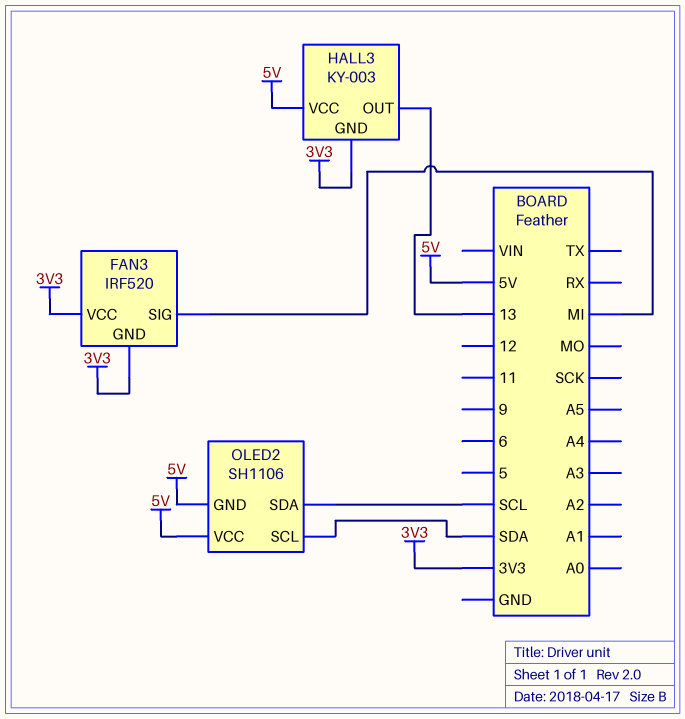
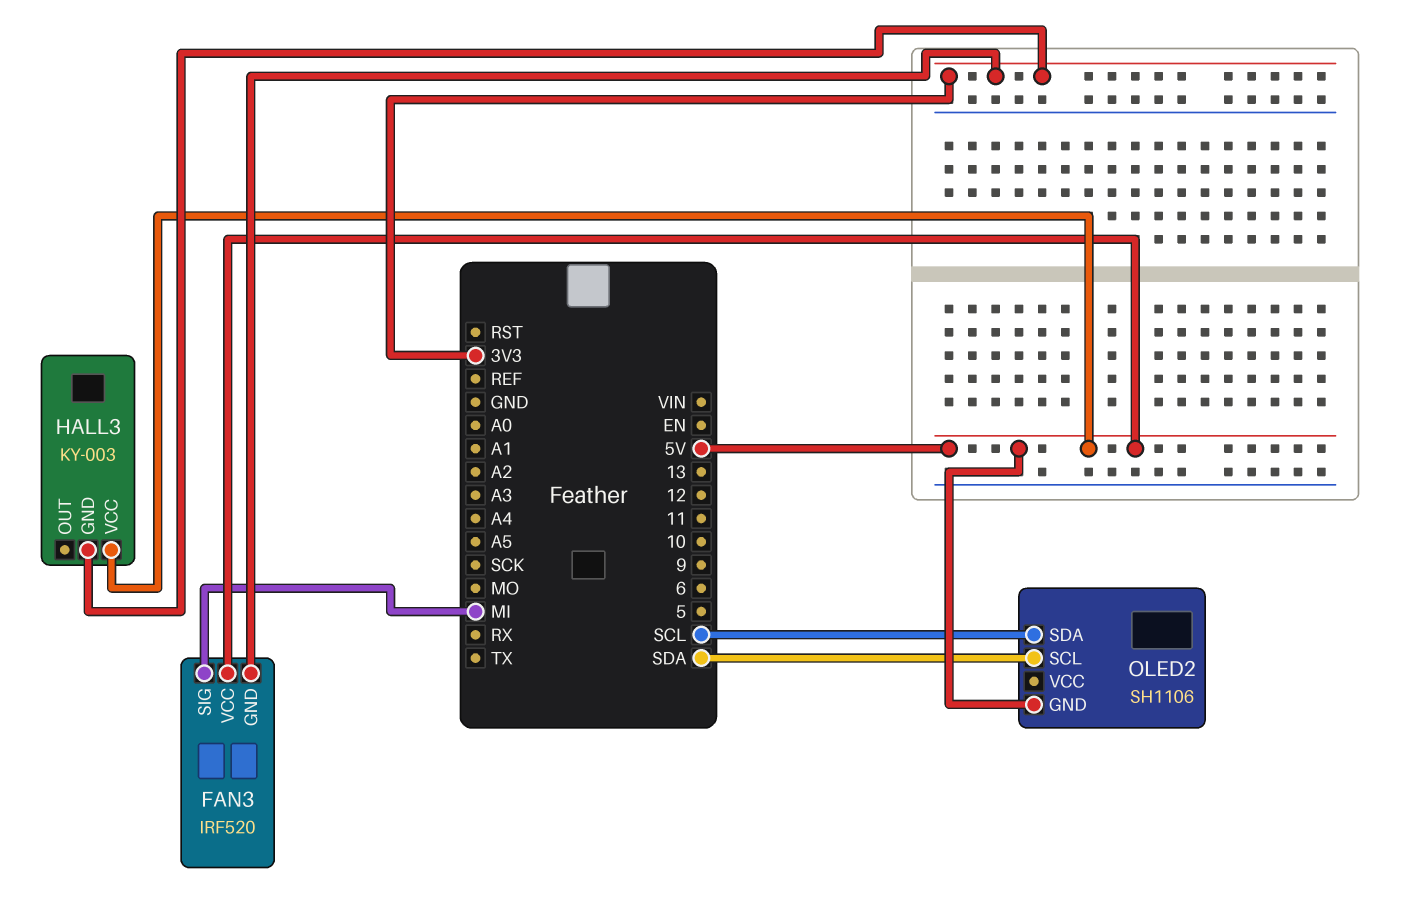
FAN3 pin VCC: 3V3 -> 5V
HALL3 pin OUT: 13 -> none
OLED2 pin VCC: 5V -> none

